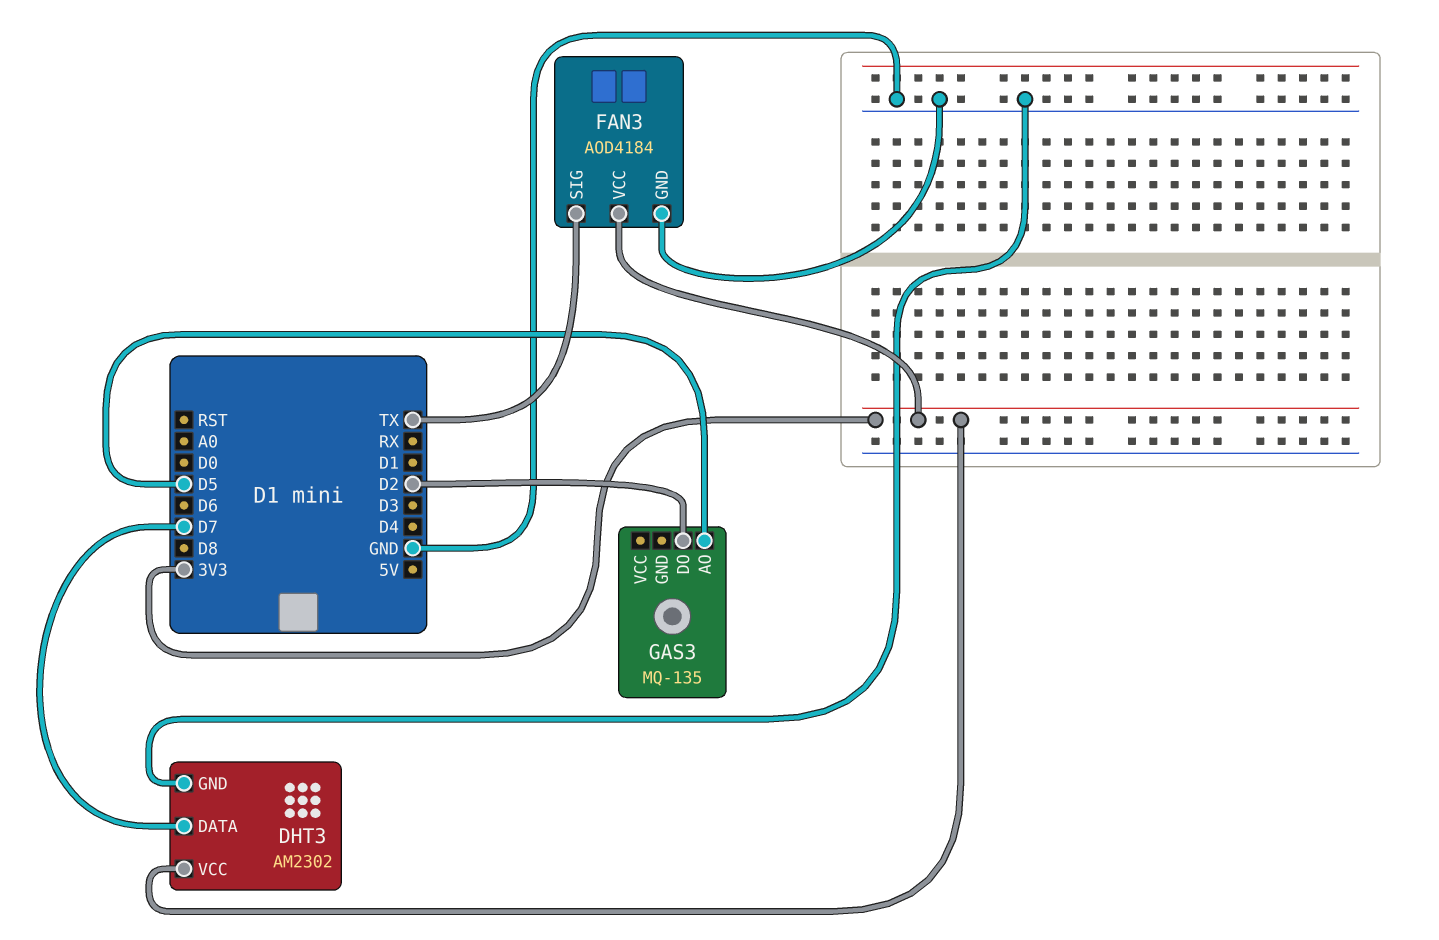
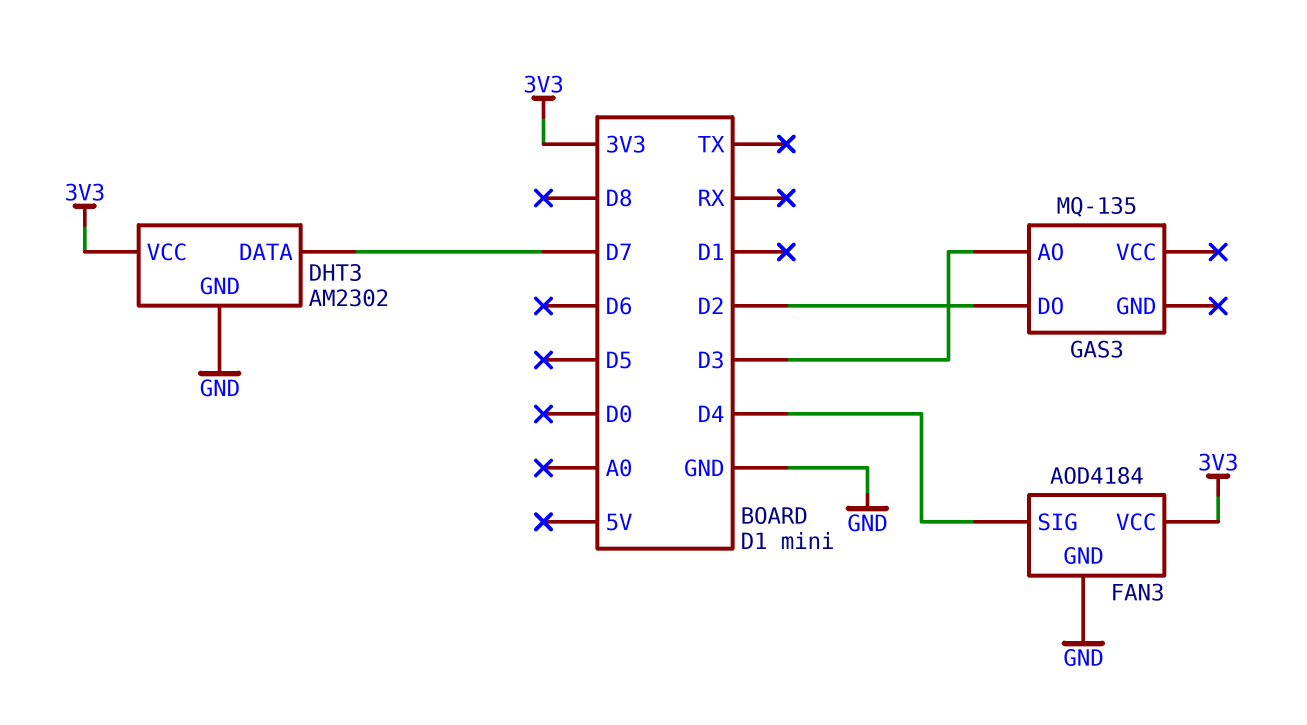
FAN3 pin SIG: TX -> D4
GAS3 pin AO: D5 -> D3

